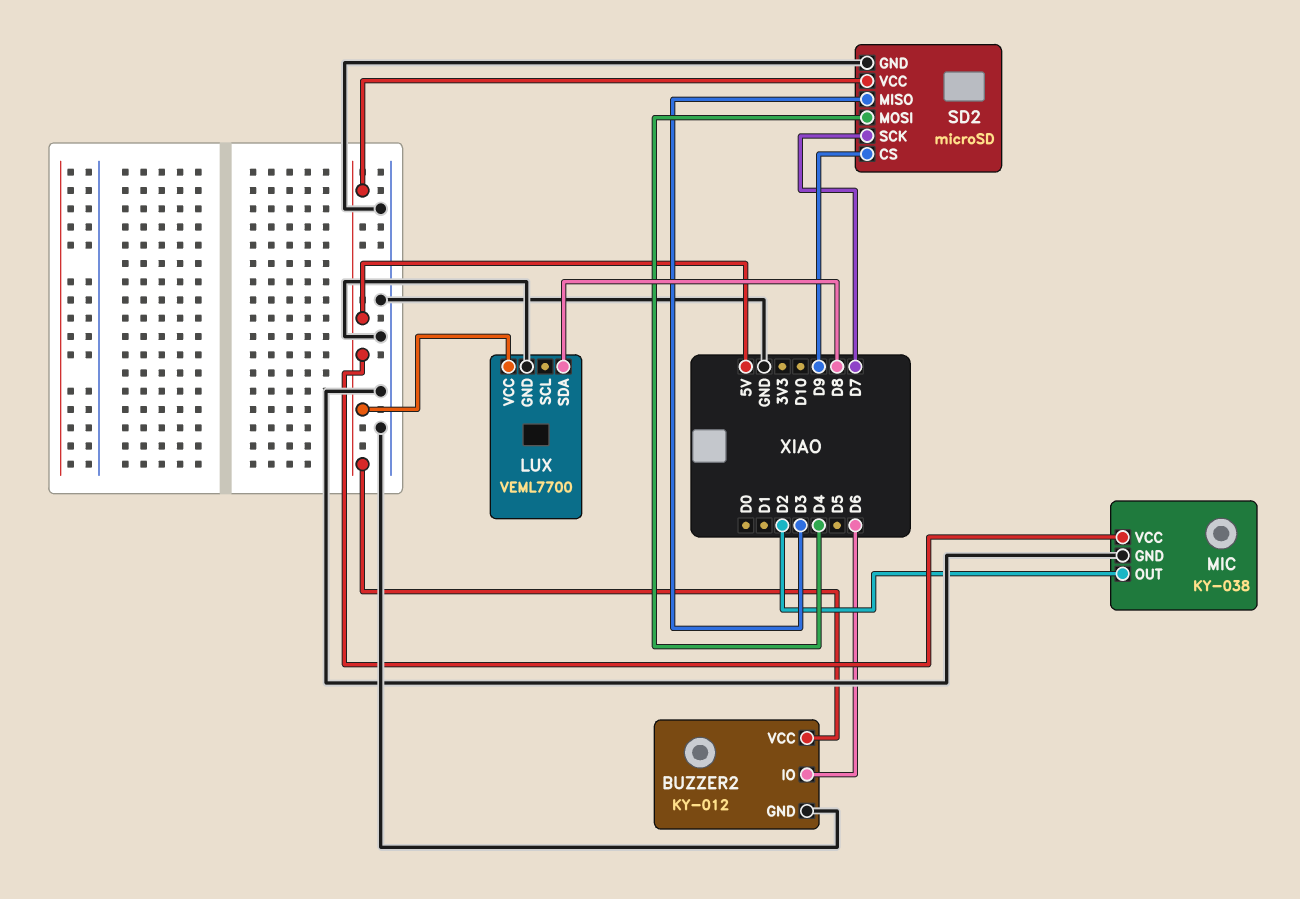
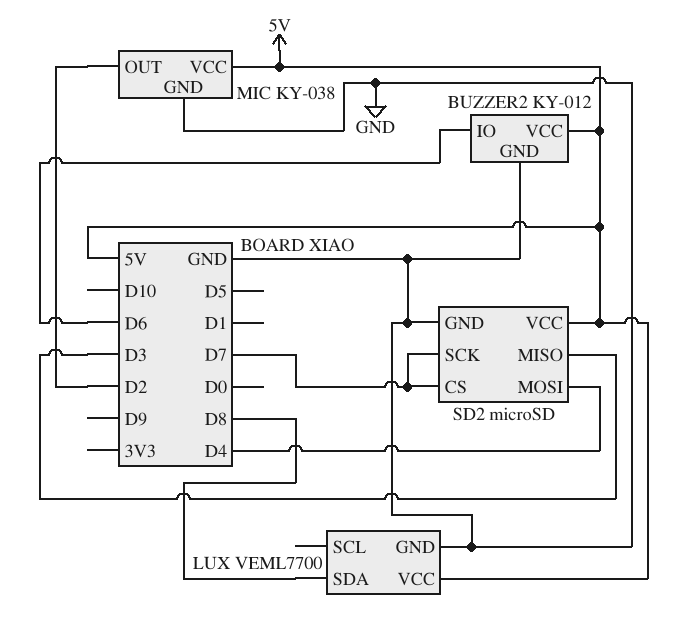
SD2 pin CS: D9 -> D7

